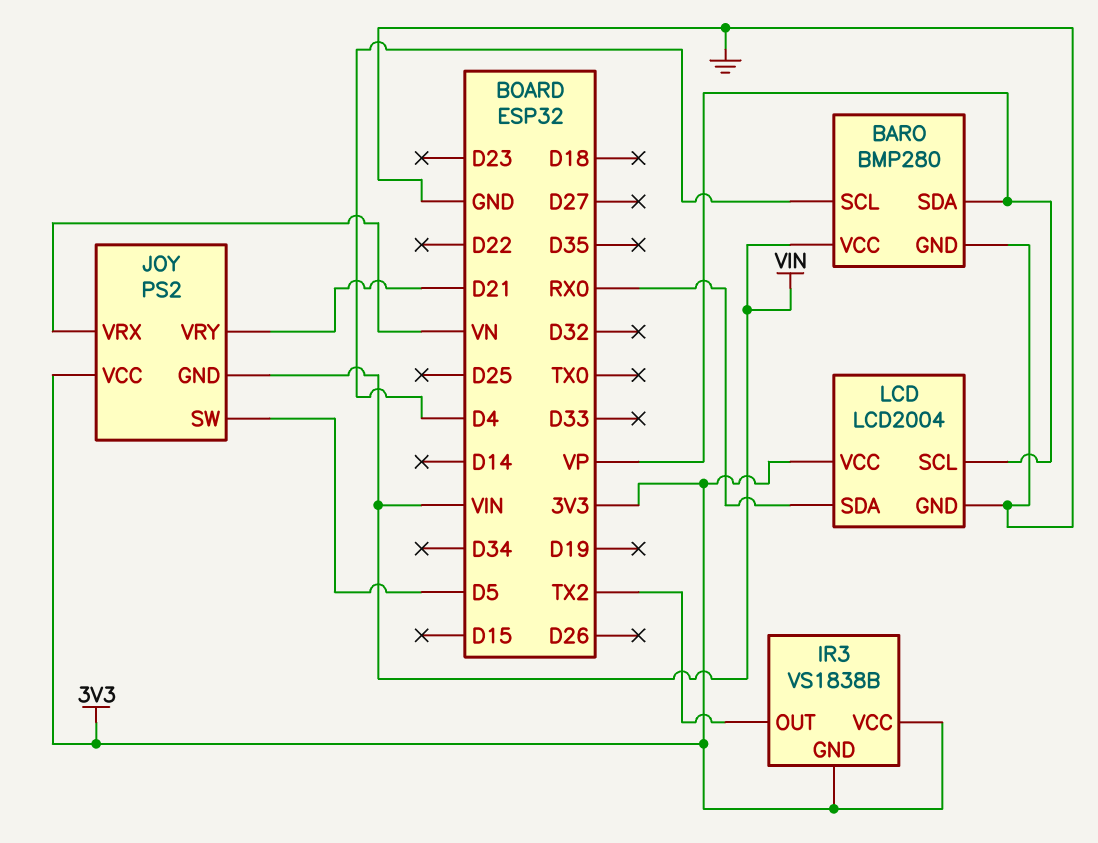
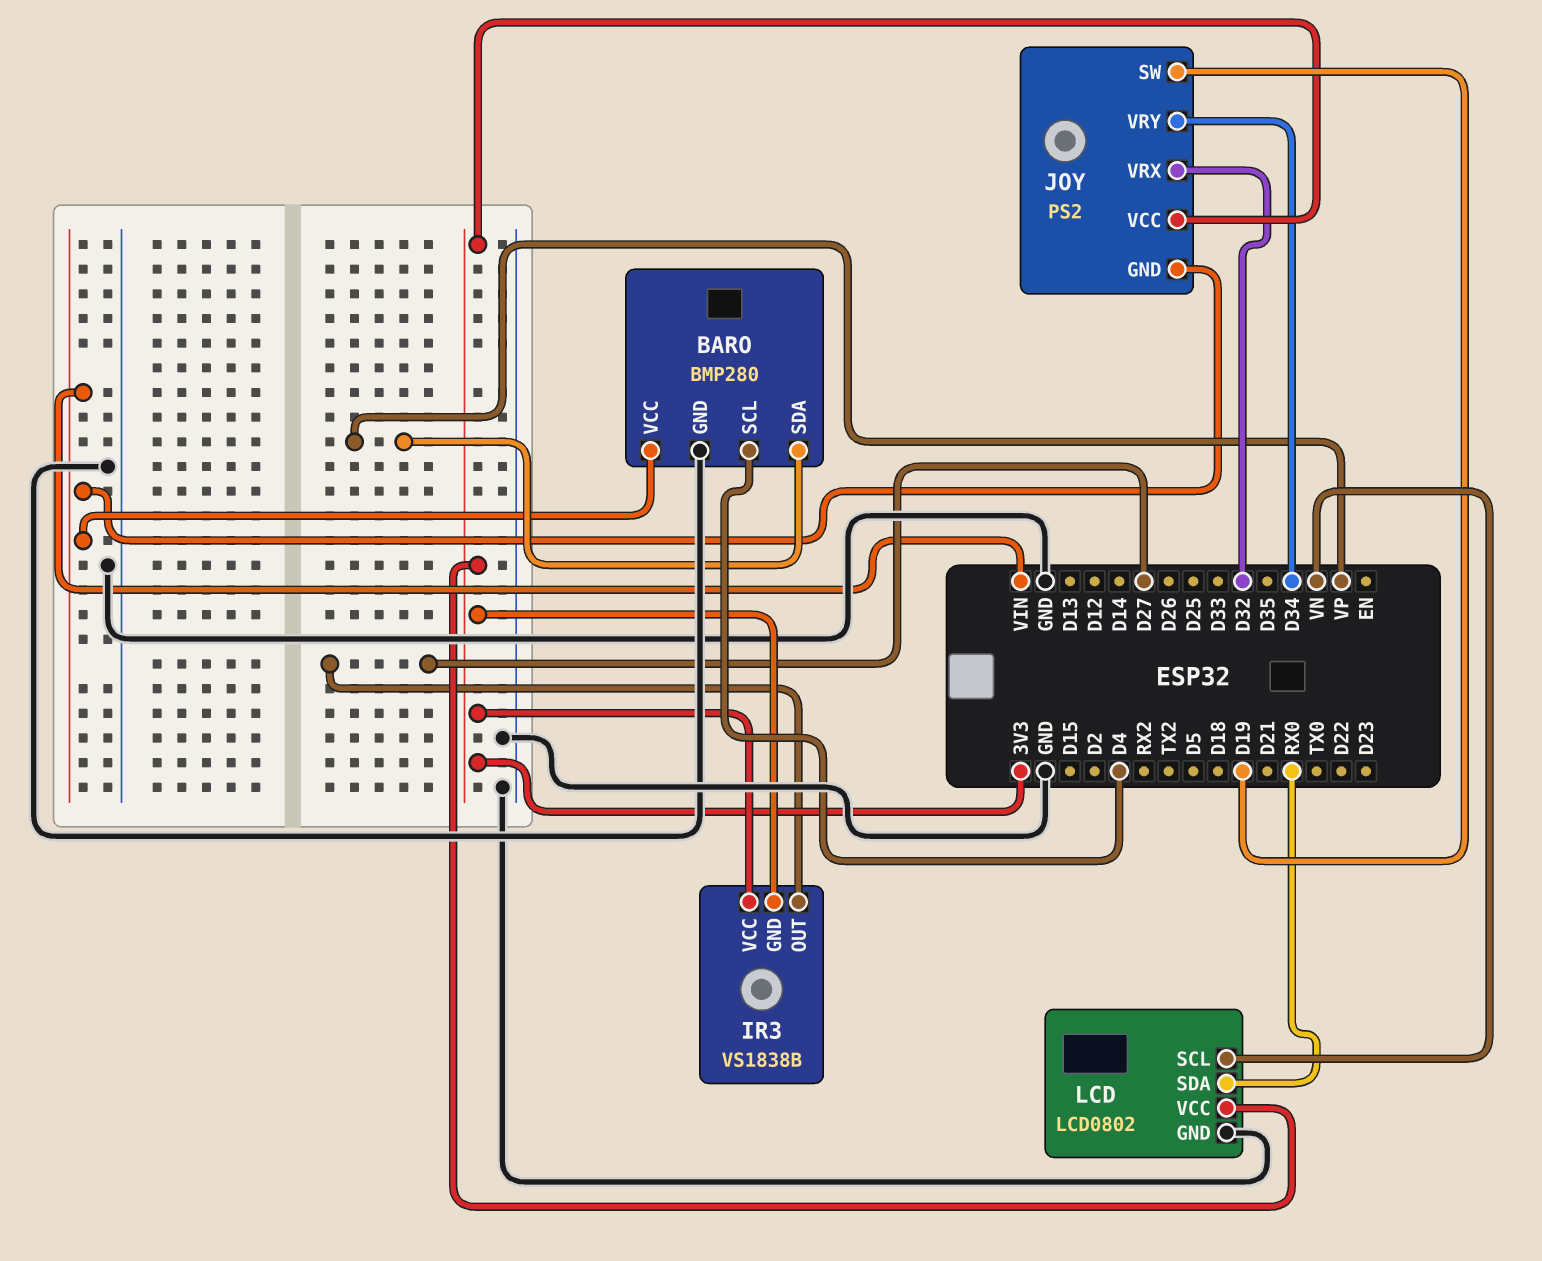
IR3 pin OUT: TX2 -> D27
JOY pin SW: D5 -> D19
JOY pin VRX: VN -> D32
JOY pin VRY: D21 -> D34
LCD: LCD2004 -> LCD0802
LCD pin SCL: VP -> VN

